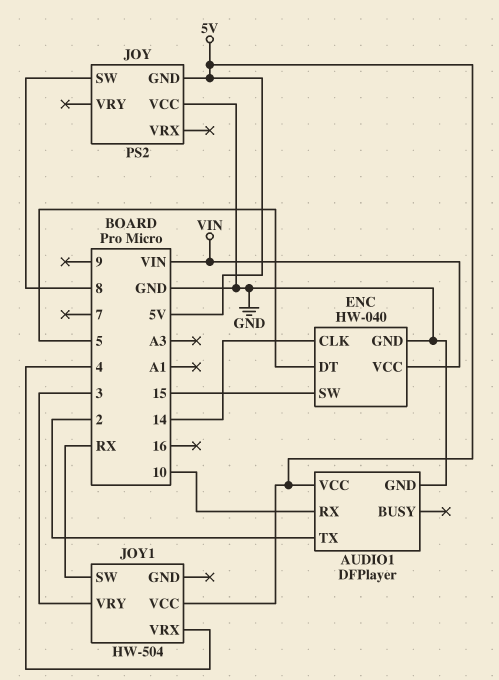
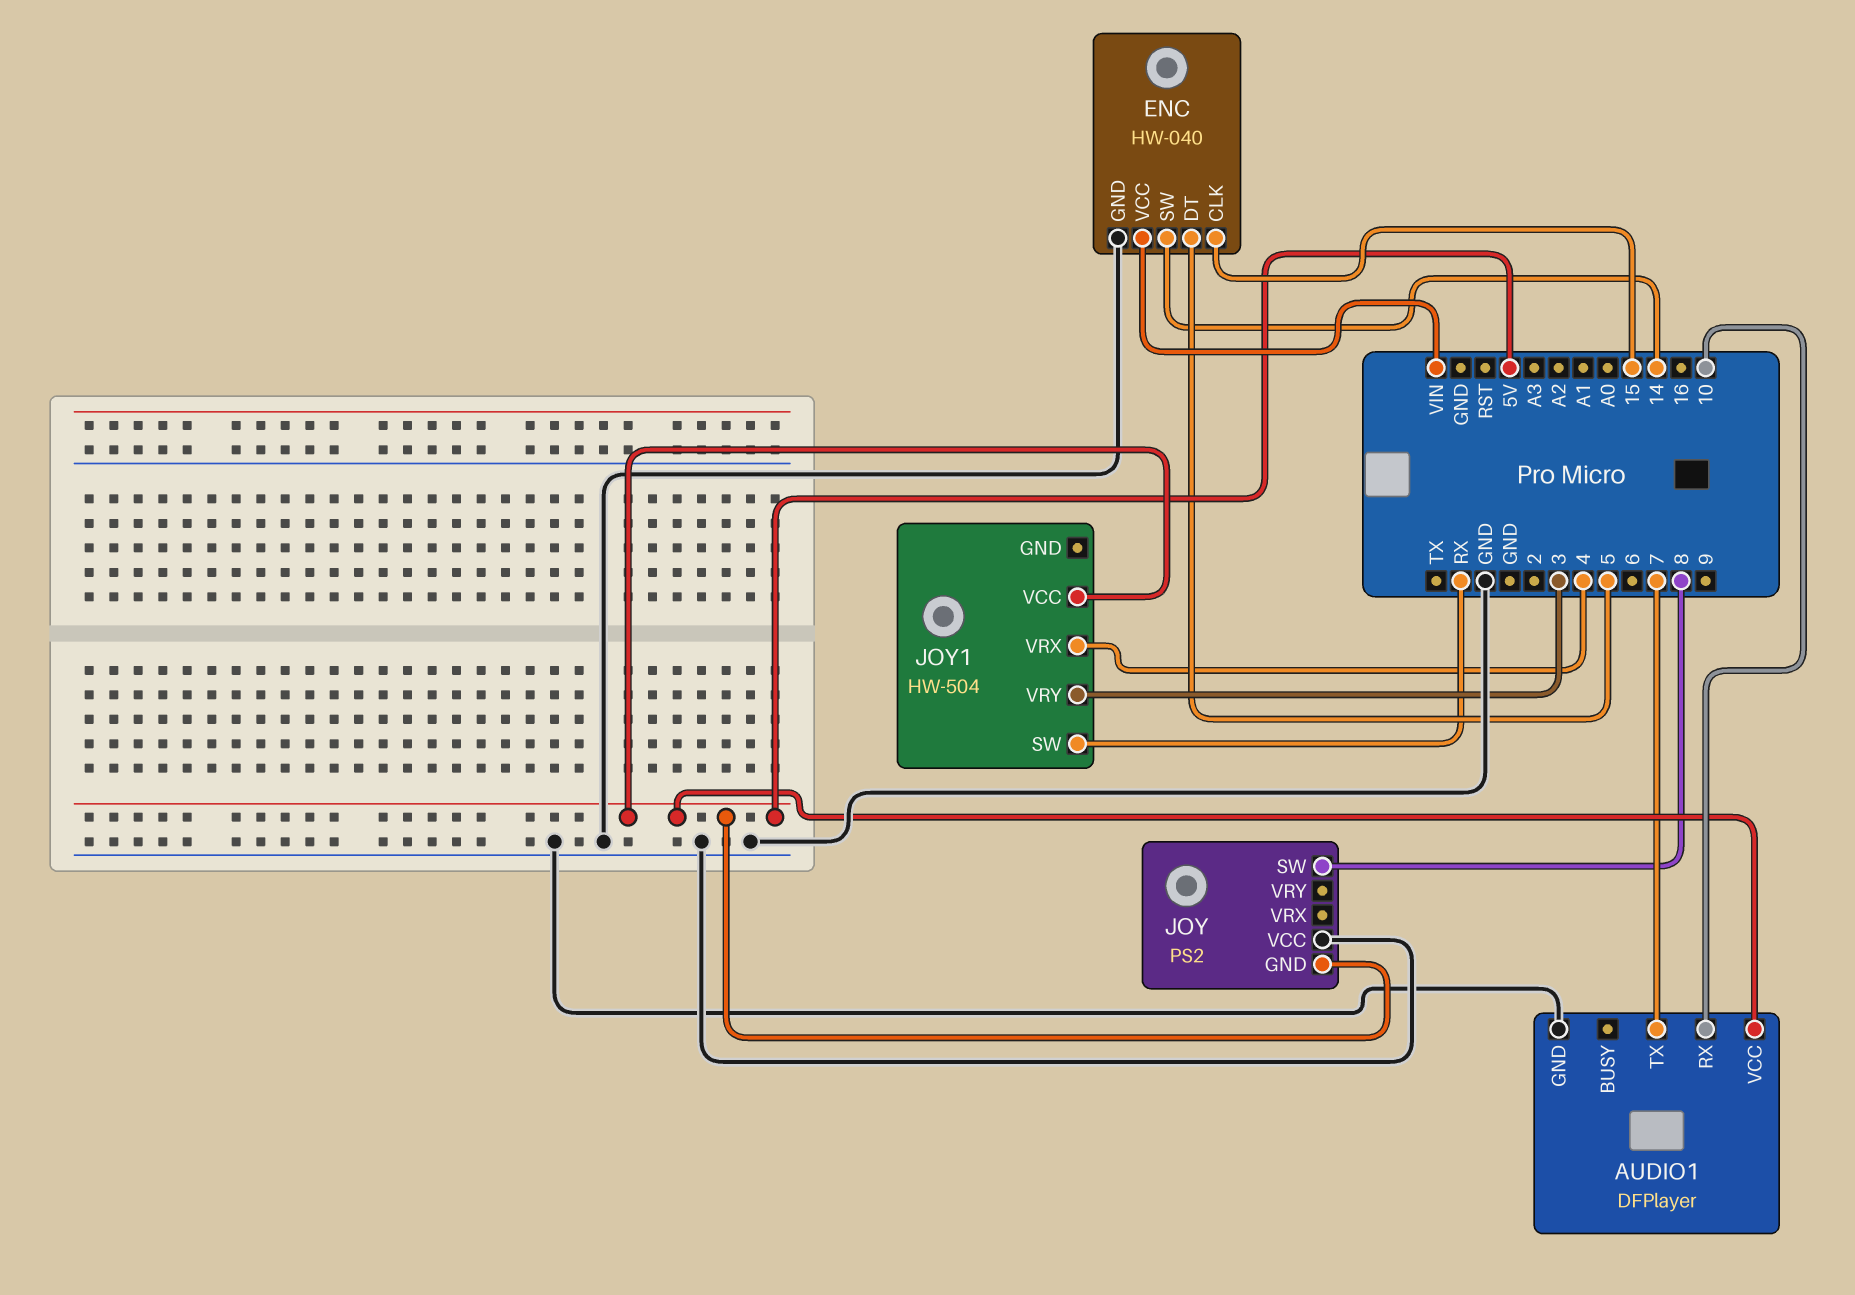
AUDIO1 pin TX: 2 -> 7
ENC pin CLK: 14 -> 15
ENC pin SW: 15 -> 14

